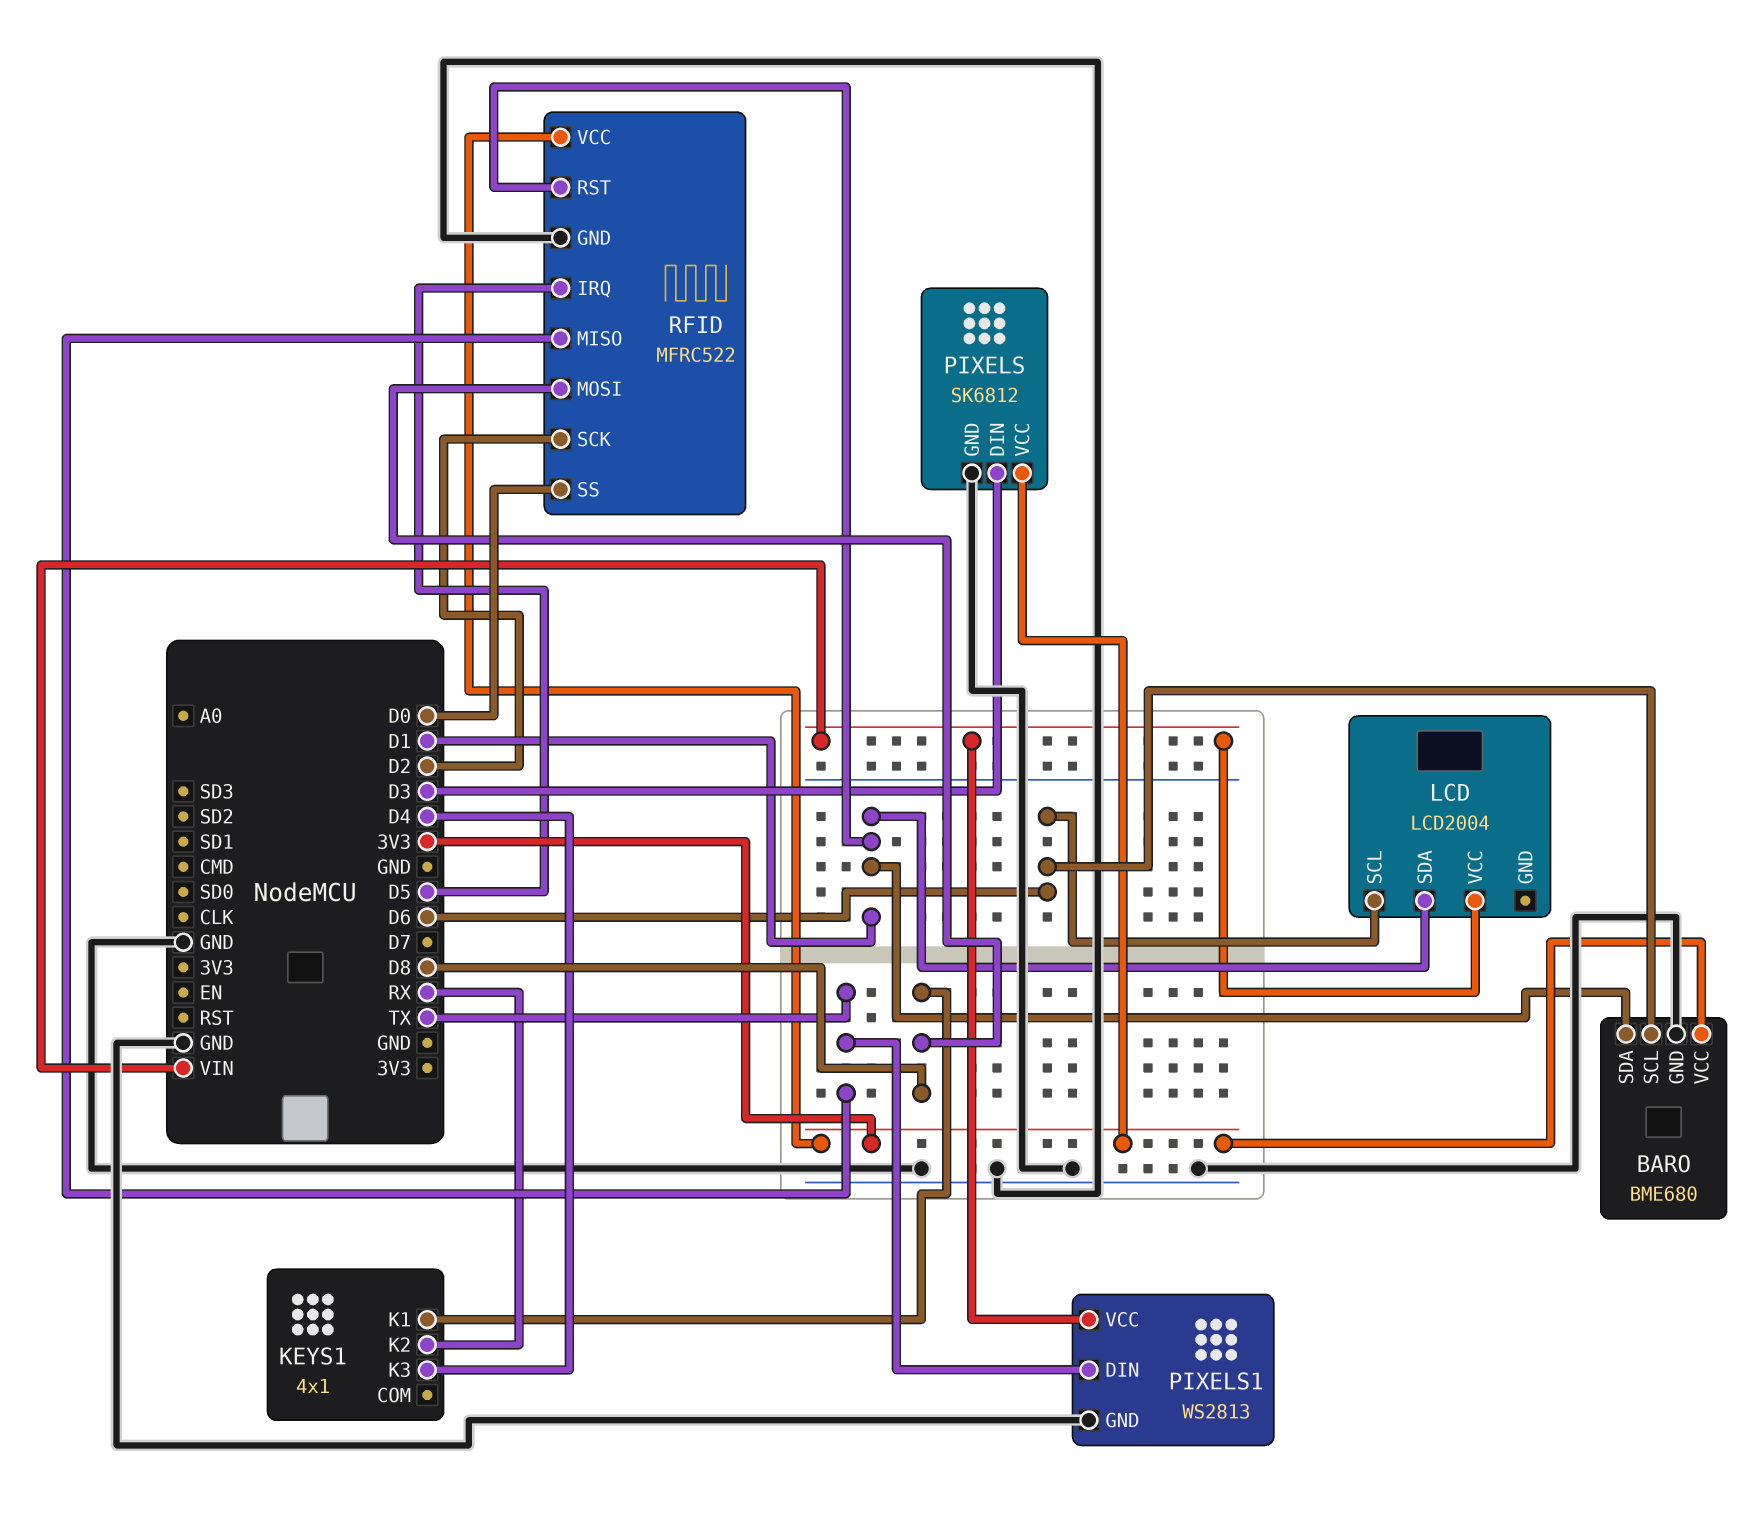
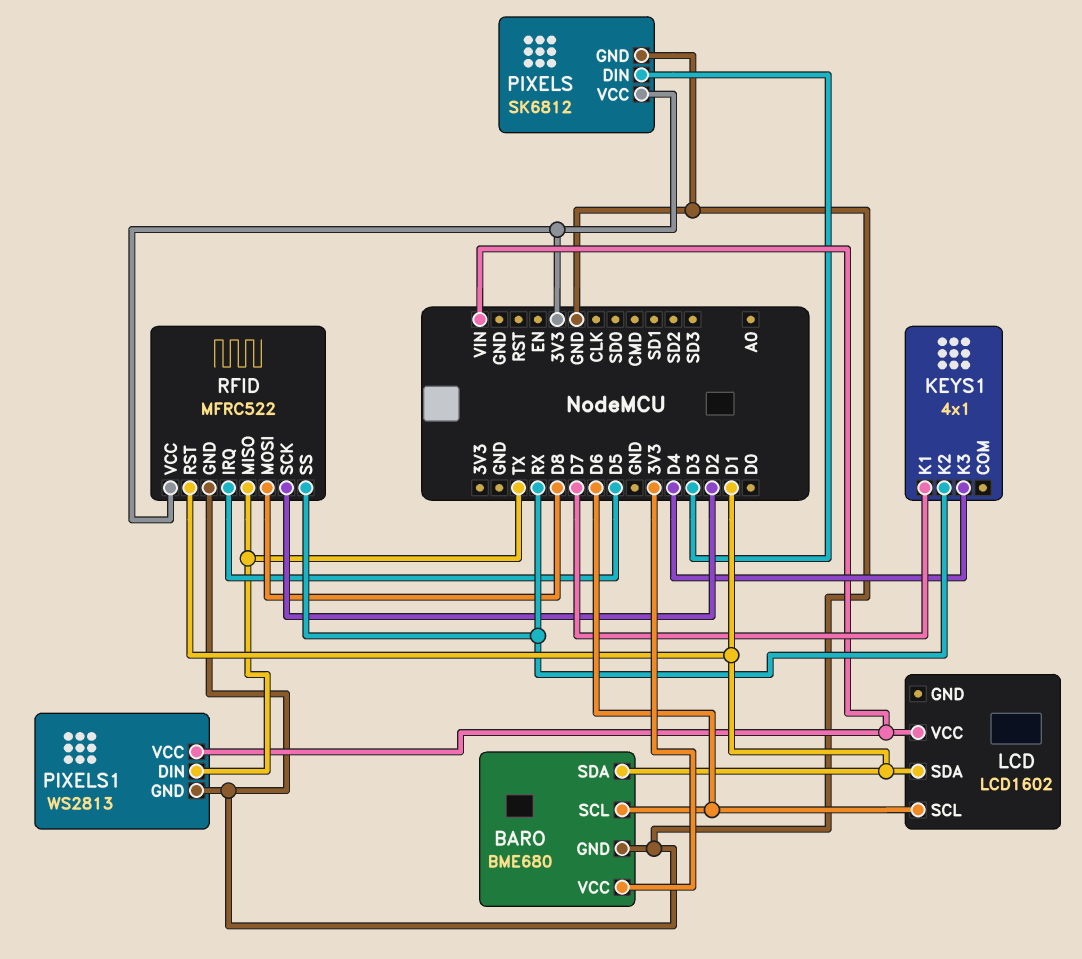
KEYS1 pin K1: D8 -> D7
LCD: LCD2004 -> LCD1602
RFID pin SS: D0 -> RX

